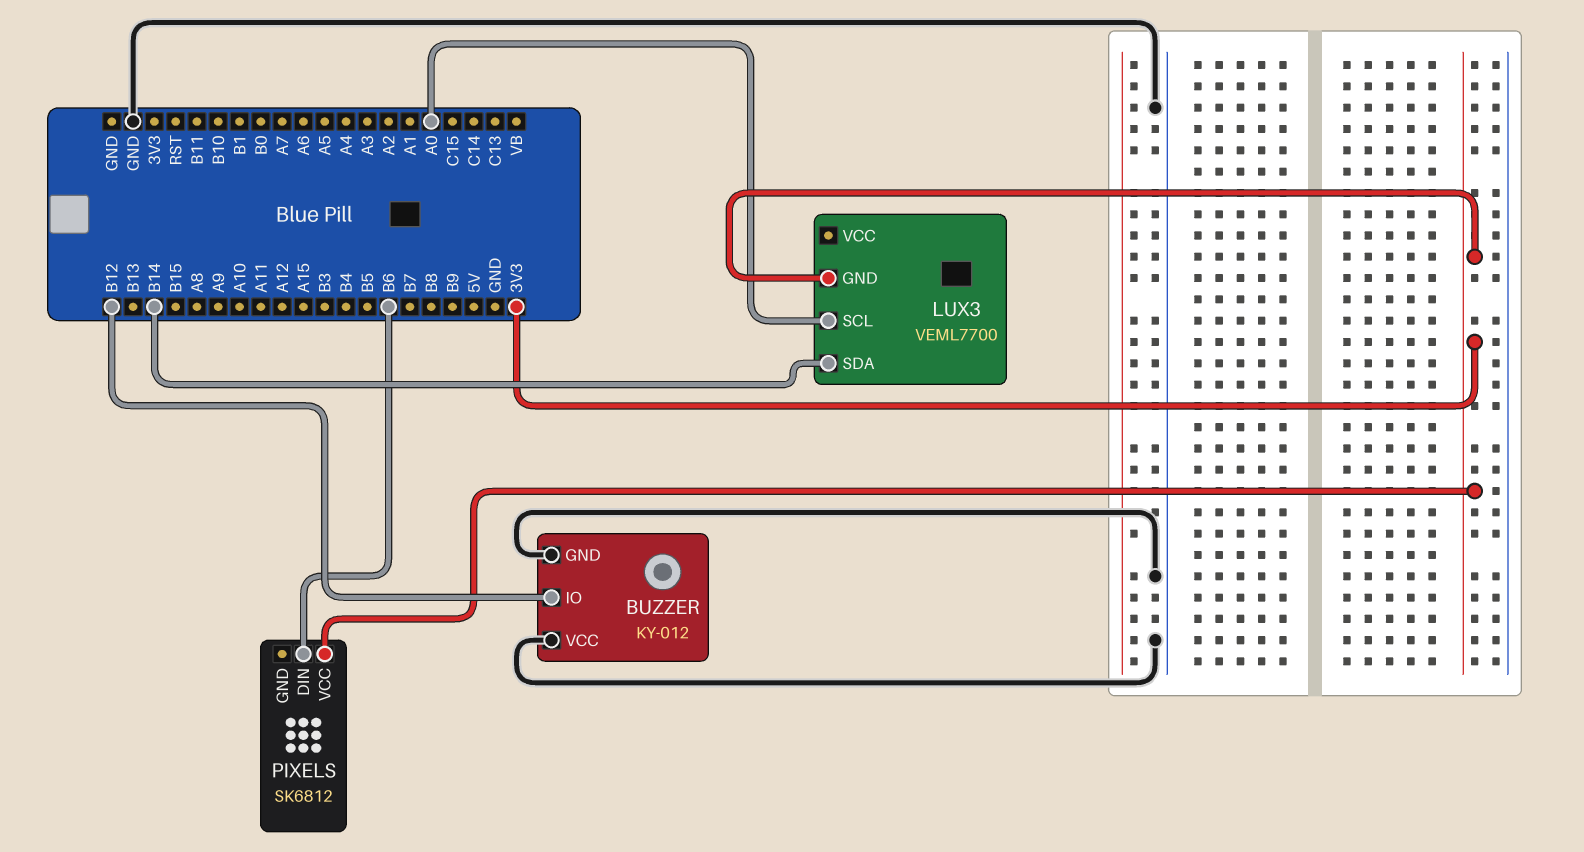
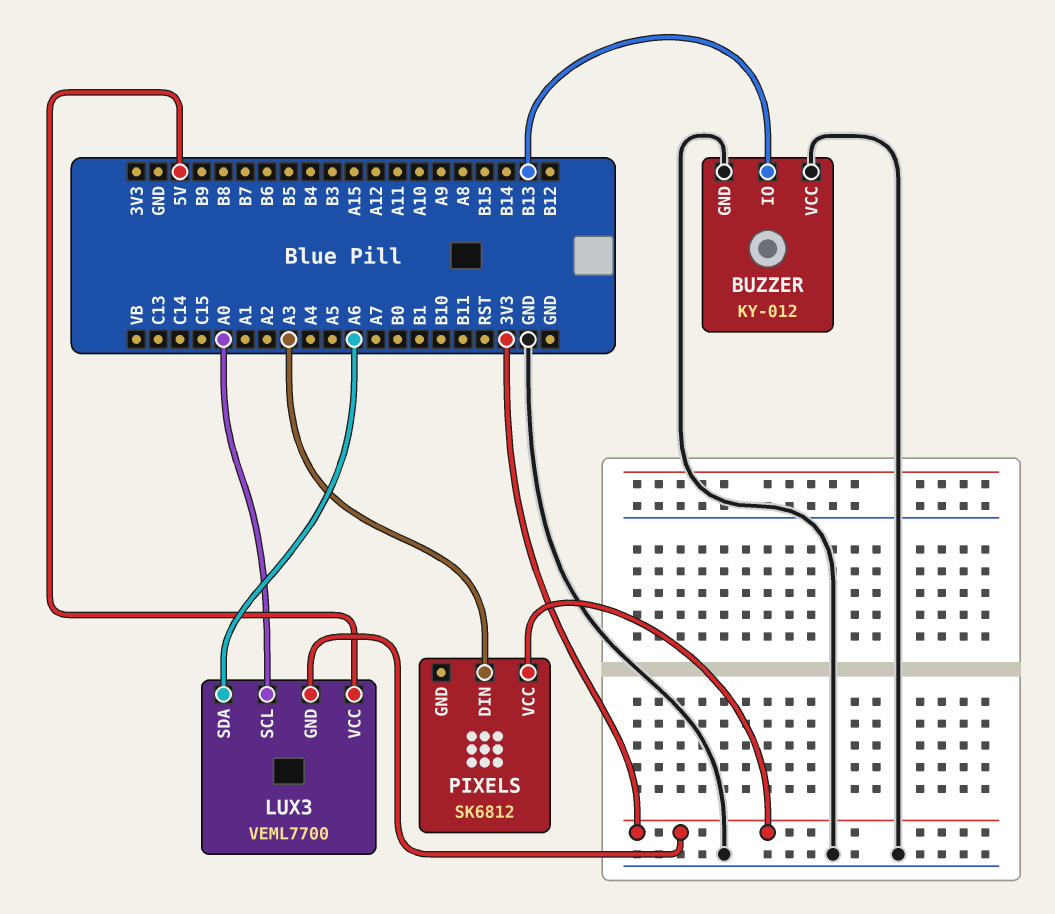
BUZZER pin IO: B12 -> B13
LUX3 pin SDA: B14 -> A6
LUX3 pin VCC: none -> 5V
PIXELS pin DIN: B6 -> A3

